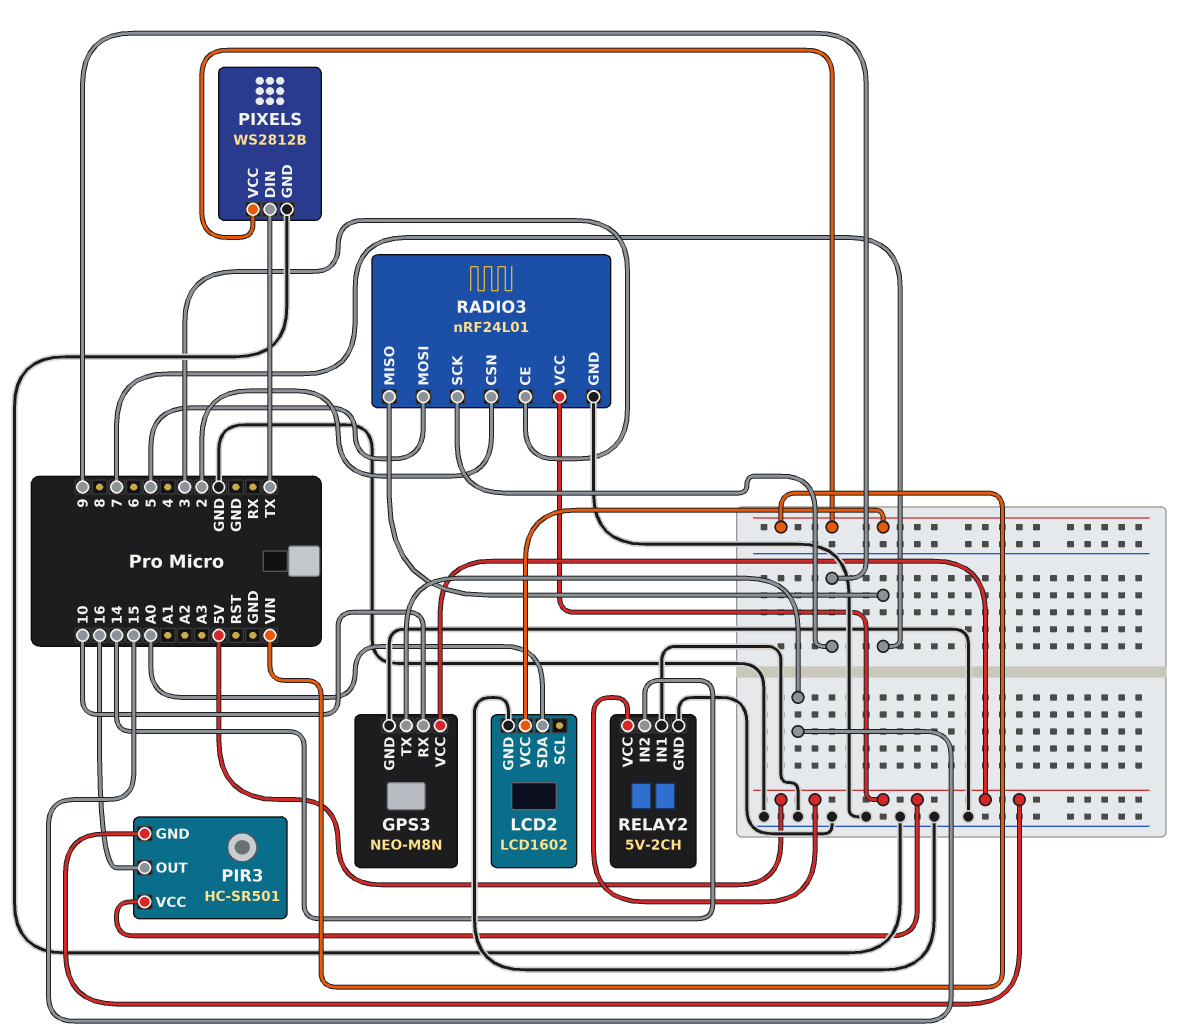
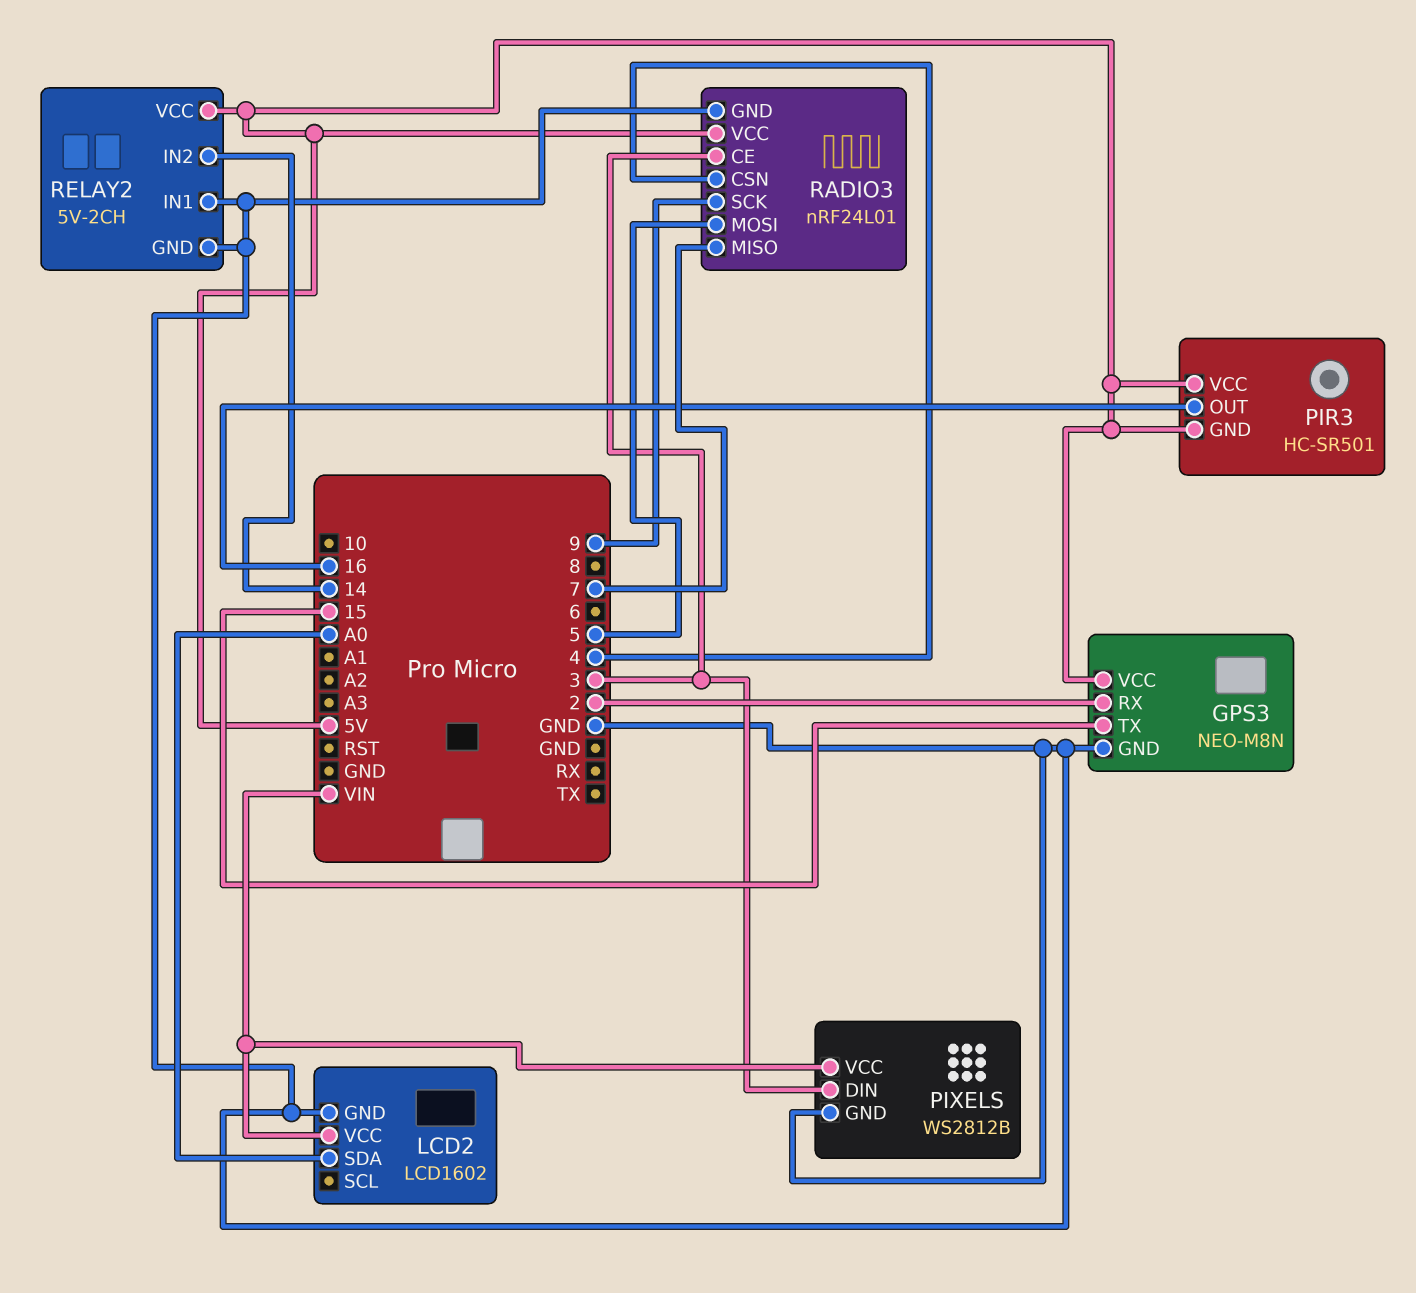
GPS3 pin RX: 10 -> 2
PIXELS pin DIN: TX -> 3
RADIO3 pin CSN: 2 -> 4

